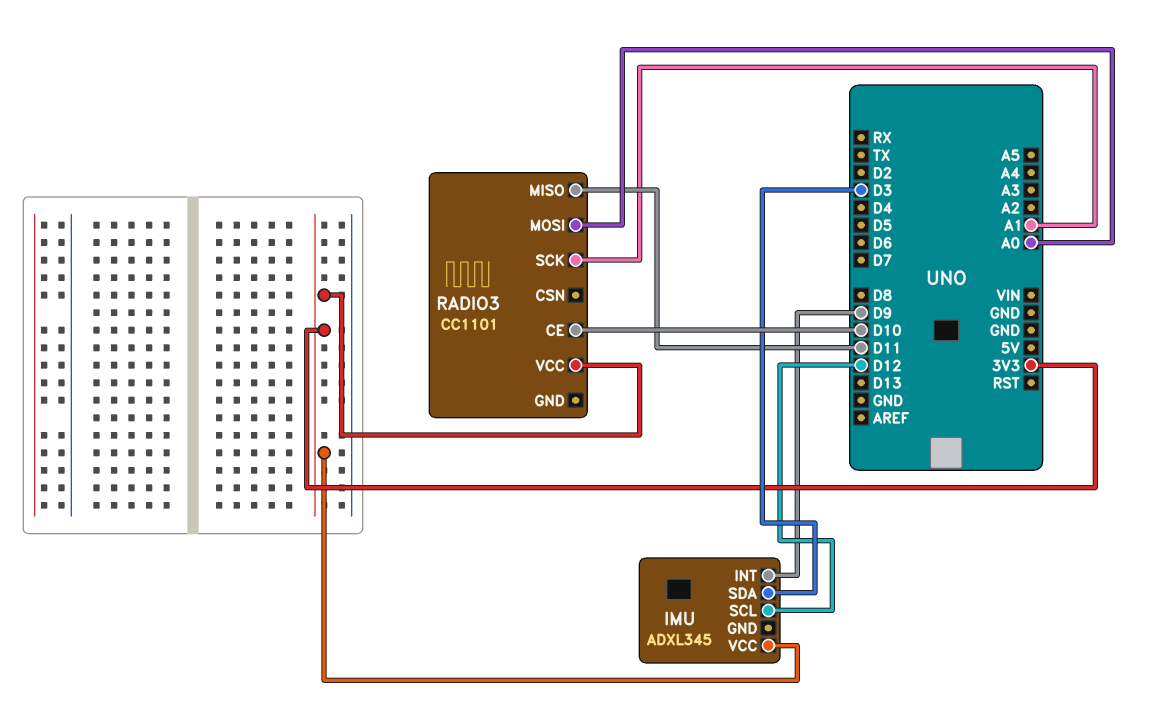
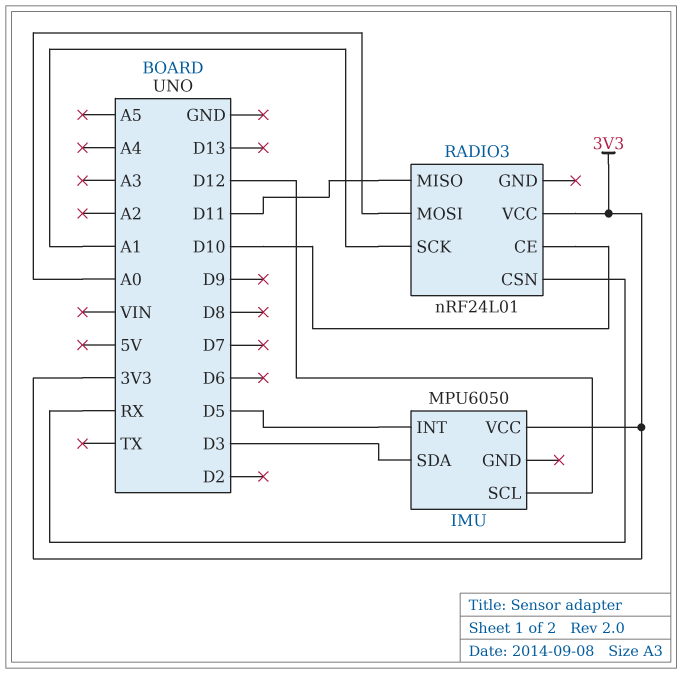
IMU: ADXL345 -> MPU6050
IMU pin INT: D9 -> D5
RADIO3: CC1101 -> nRF24L01
RADIO3 pin CSN: none -> RX

